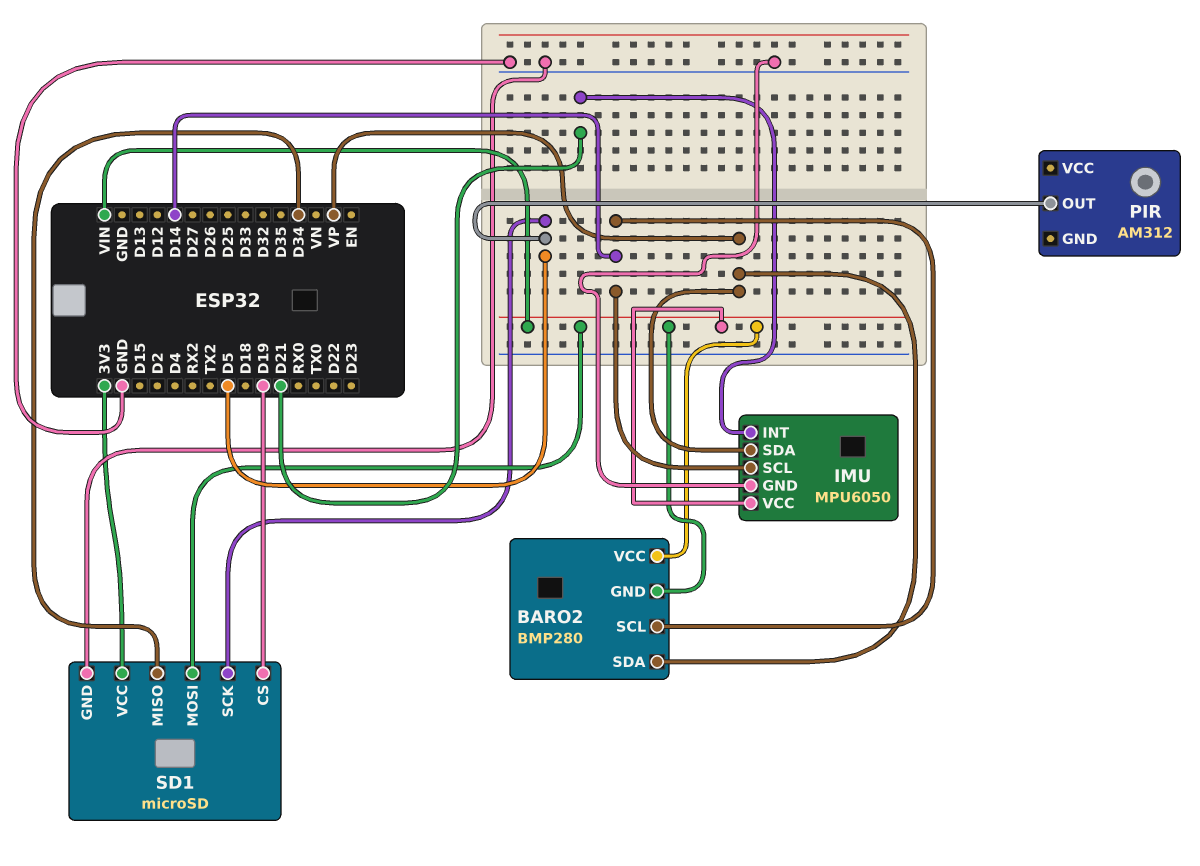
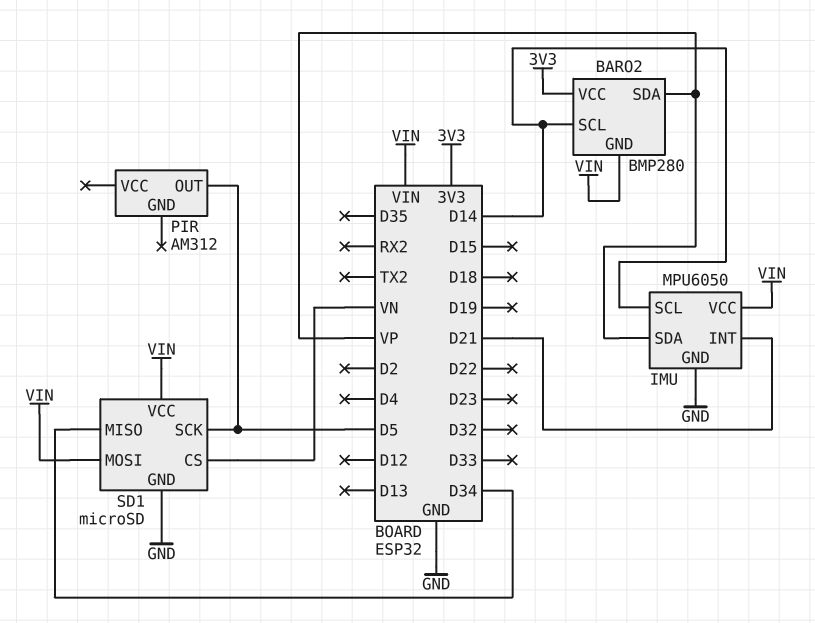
BARO2 pin VCC: VIN -> 3V3
SD1 pin CS: D19 -> VN
SD1 pin VCC: 3V3 -> VIN

